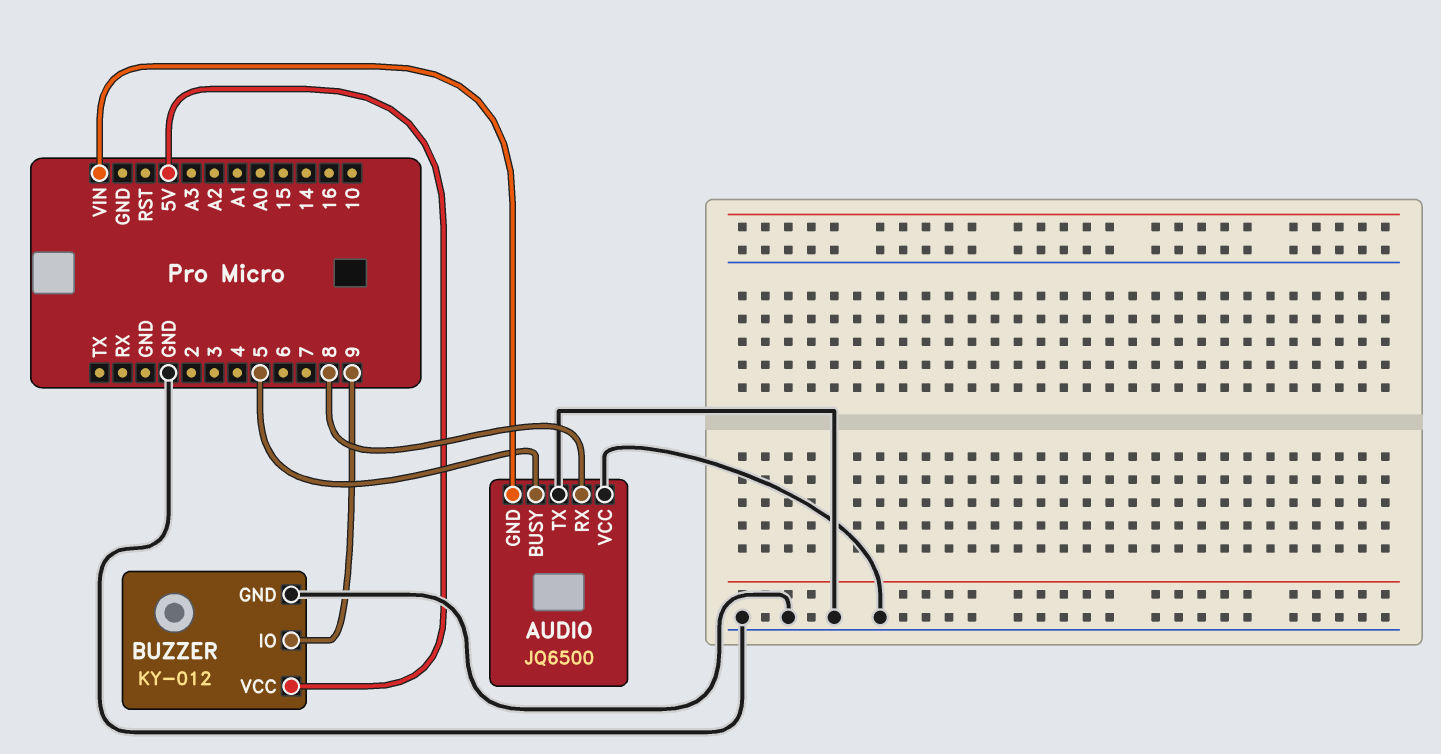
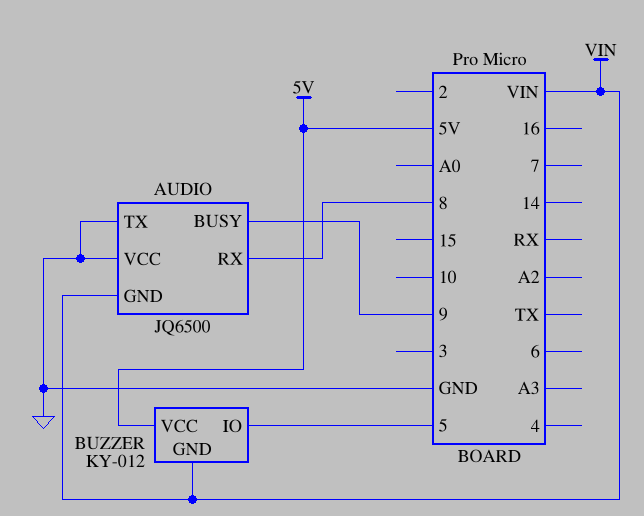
AUDIO pin BUSY: 5 -> 9
BUZZER pin GND: GND -> VIN
BUZZER pin IO: 9 -> 5

